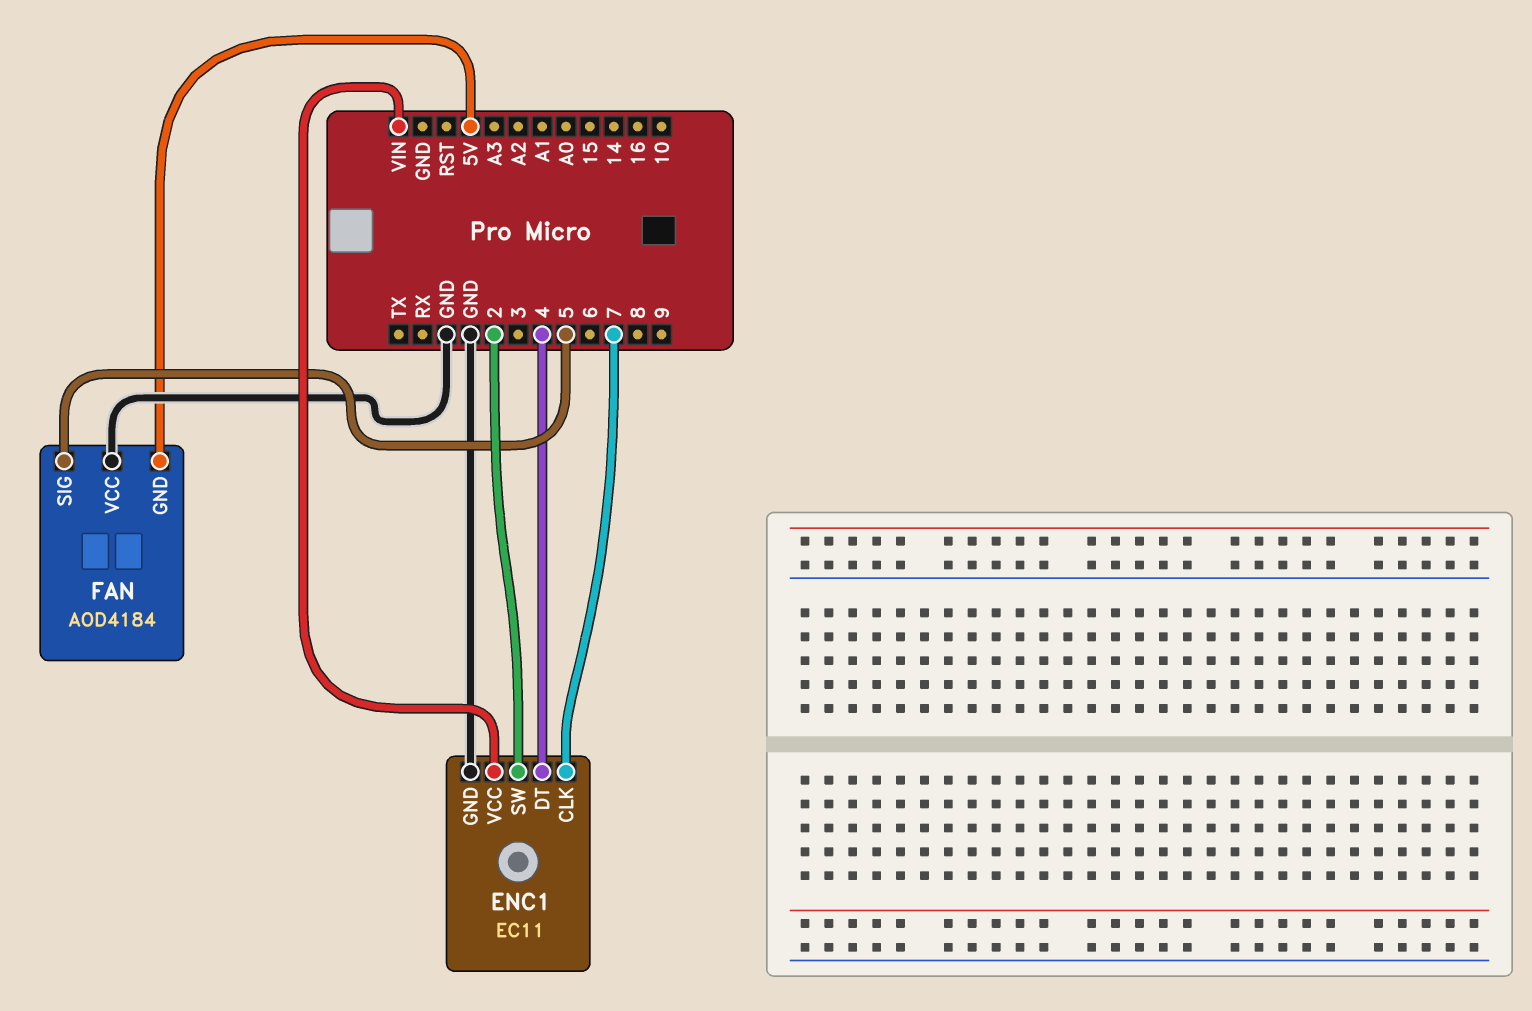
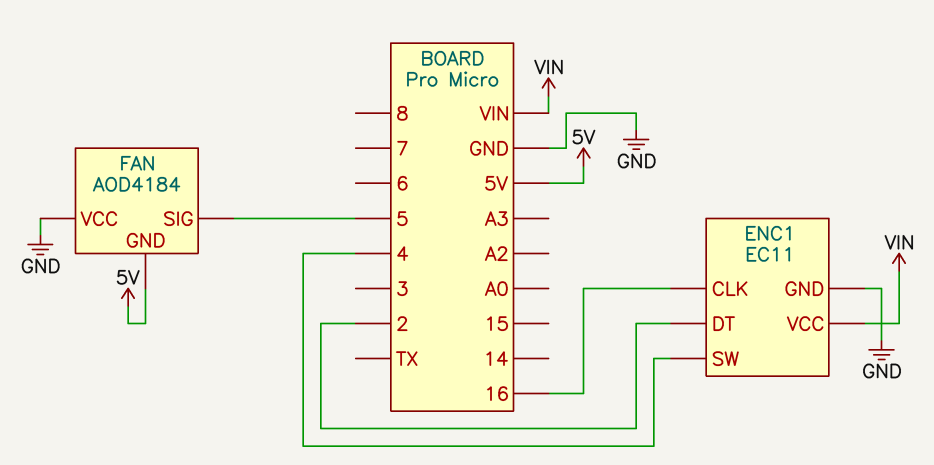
ENC1 pin CLK: 7 -> 16
ENC1 pin DT: 4 -> 2
ENC1 pin SW: 2 -> 4

